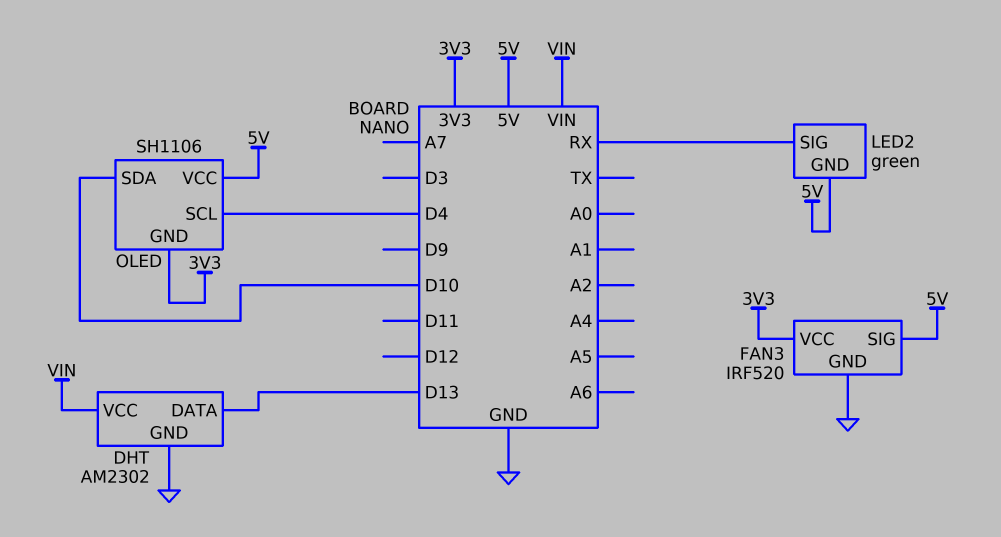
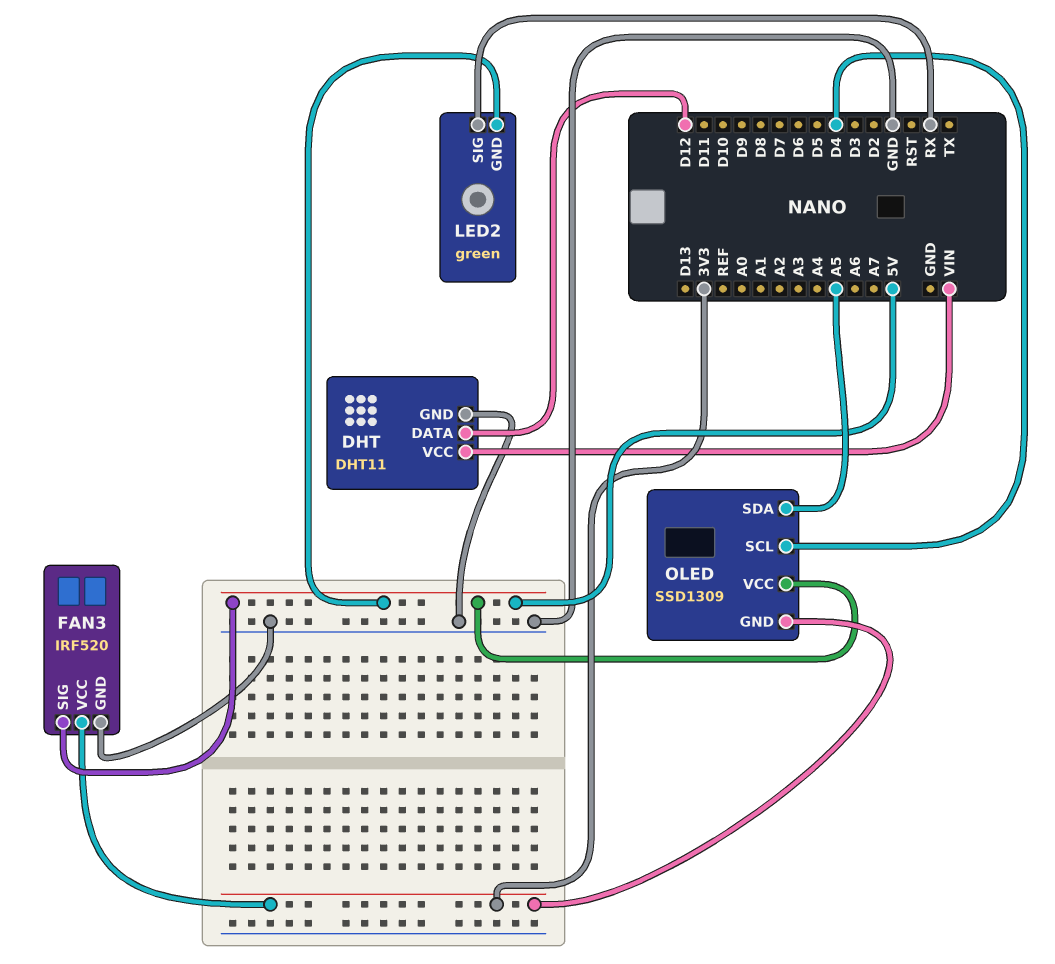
DHT: AM2302 -> DHT11
DHT pin DATA: D13 -> D12
OLED: SH1106 -> SSD1309
OLED pin SDA: D10 -> A5

